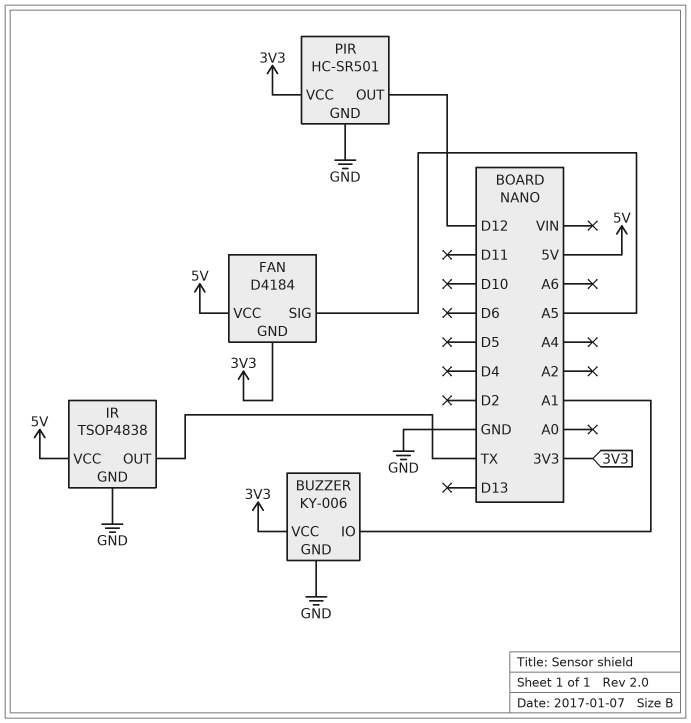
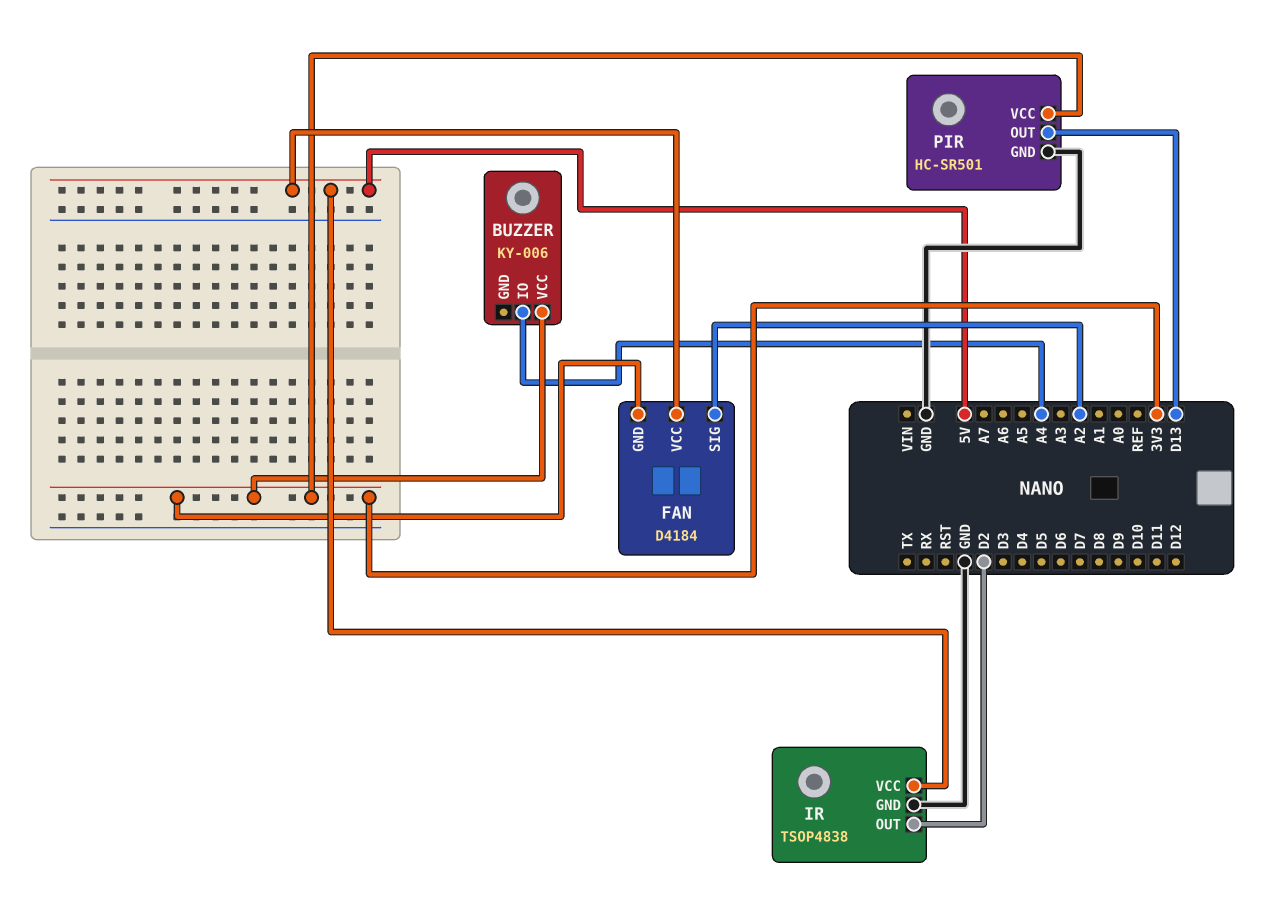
BUZZER pin GND: GND -> none
BUZZER pin IO: A1 -> A4
FAN pin SIG: A5 -> A2
IR pin OUT: TX -> D2
PIR pin OUT: D12 -> D13

